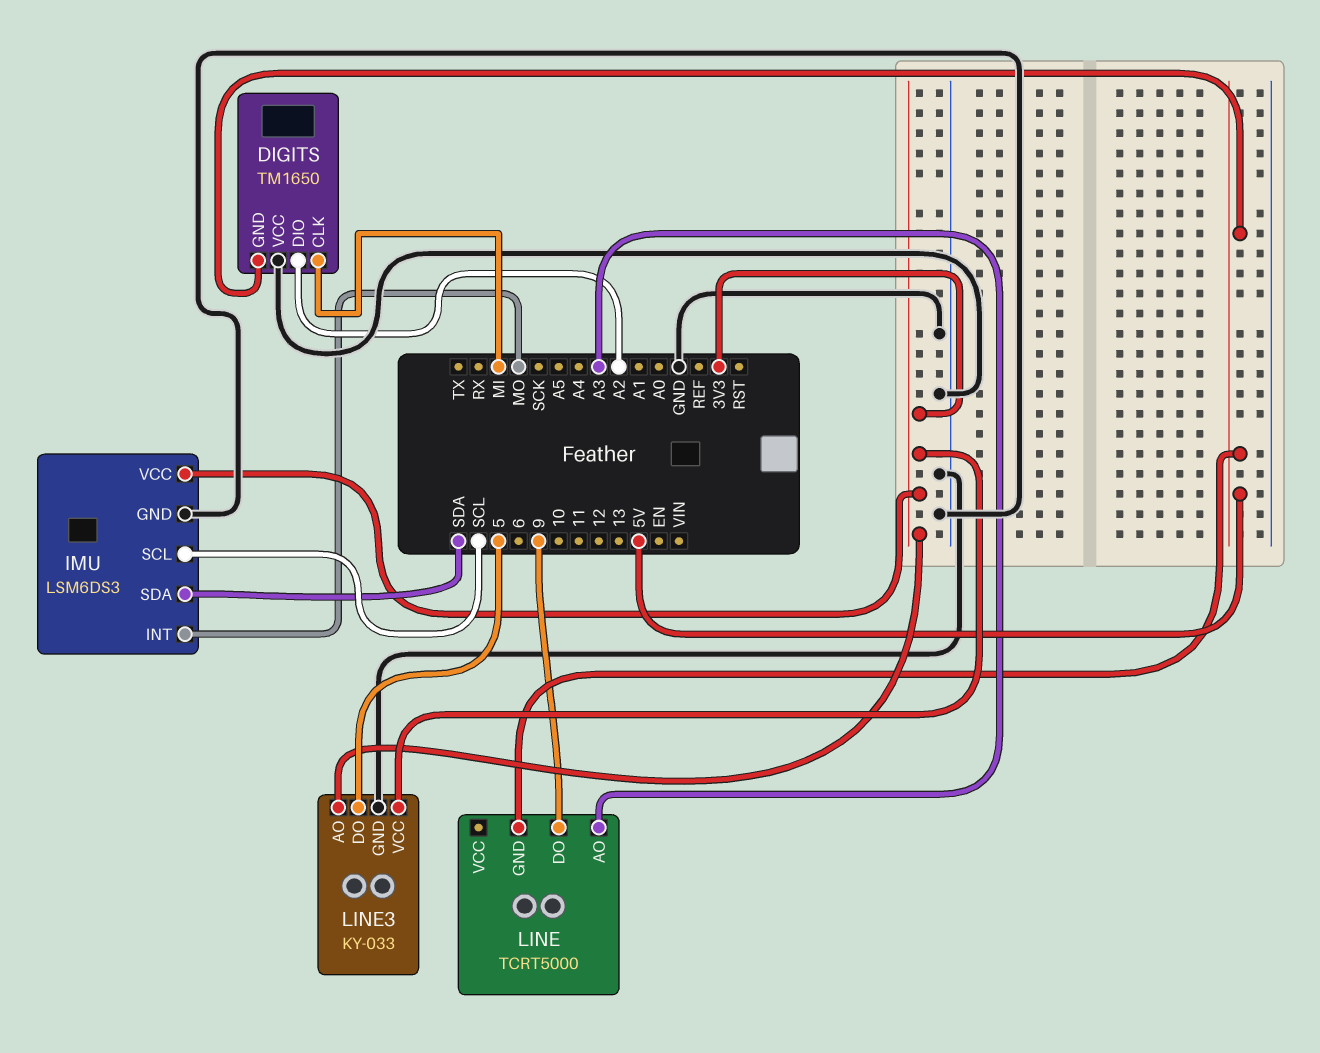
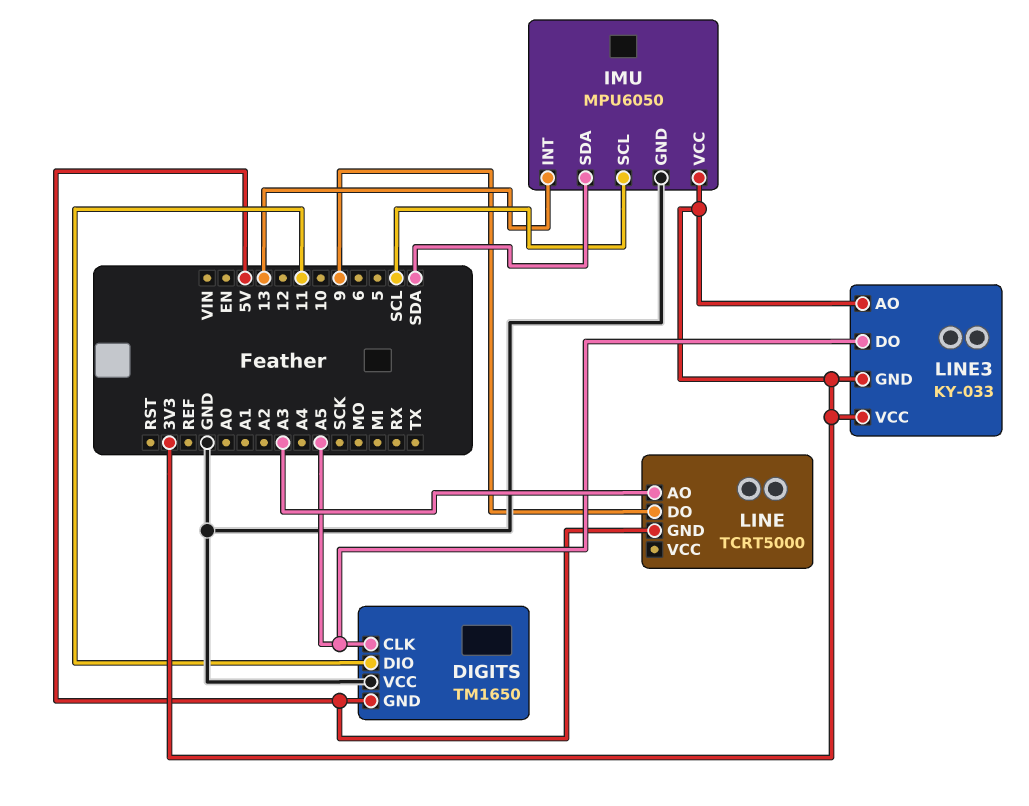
DIGITS pin CLK: MI -> A5
DIGITS pin DIO: A2 -> 11
IMU: LSM6DS3 -> MPU6050
IMU pin INT: MO -> 13
LINE3 pin DO: 5 -> A5
LINE3 pin GND: GND -> 3V3

